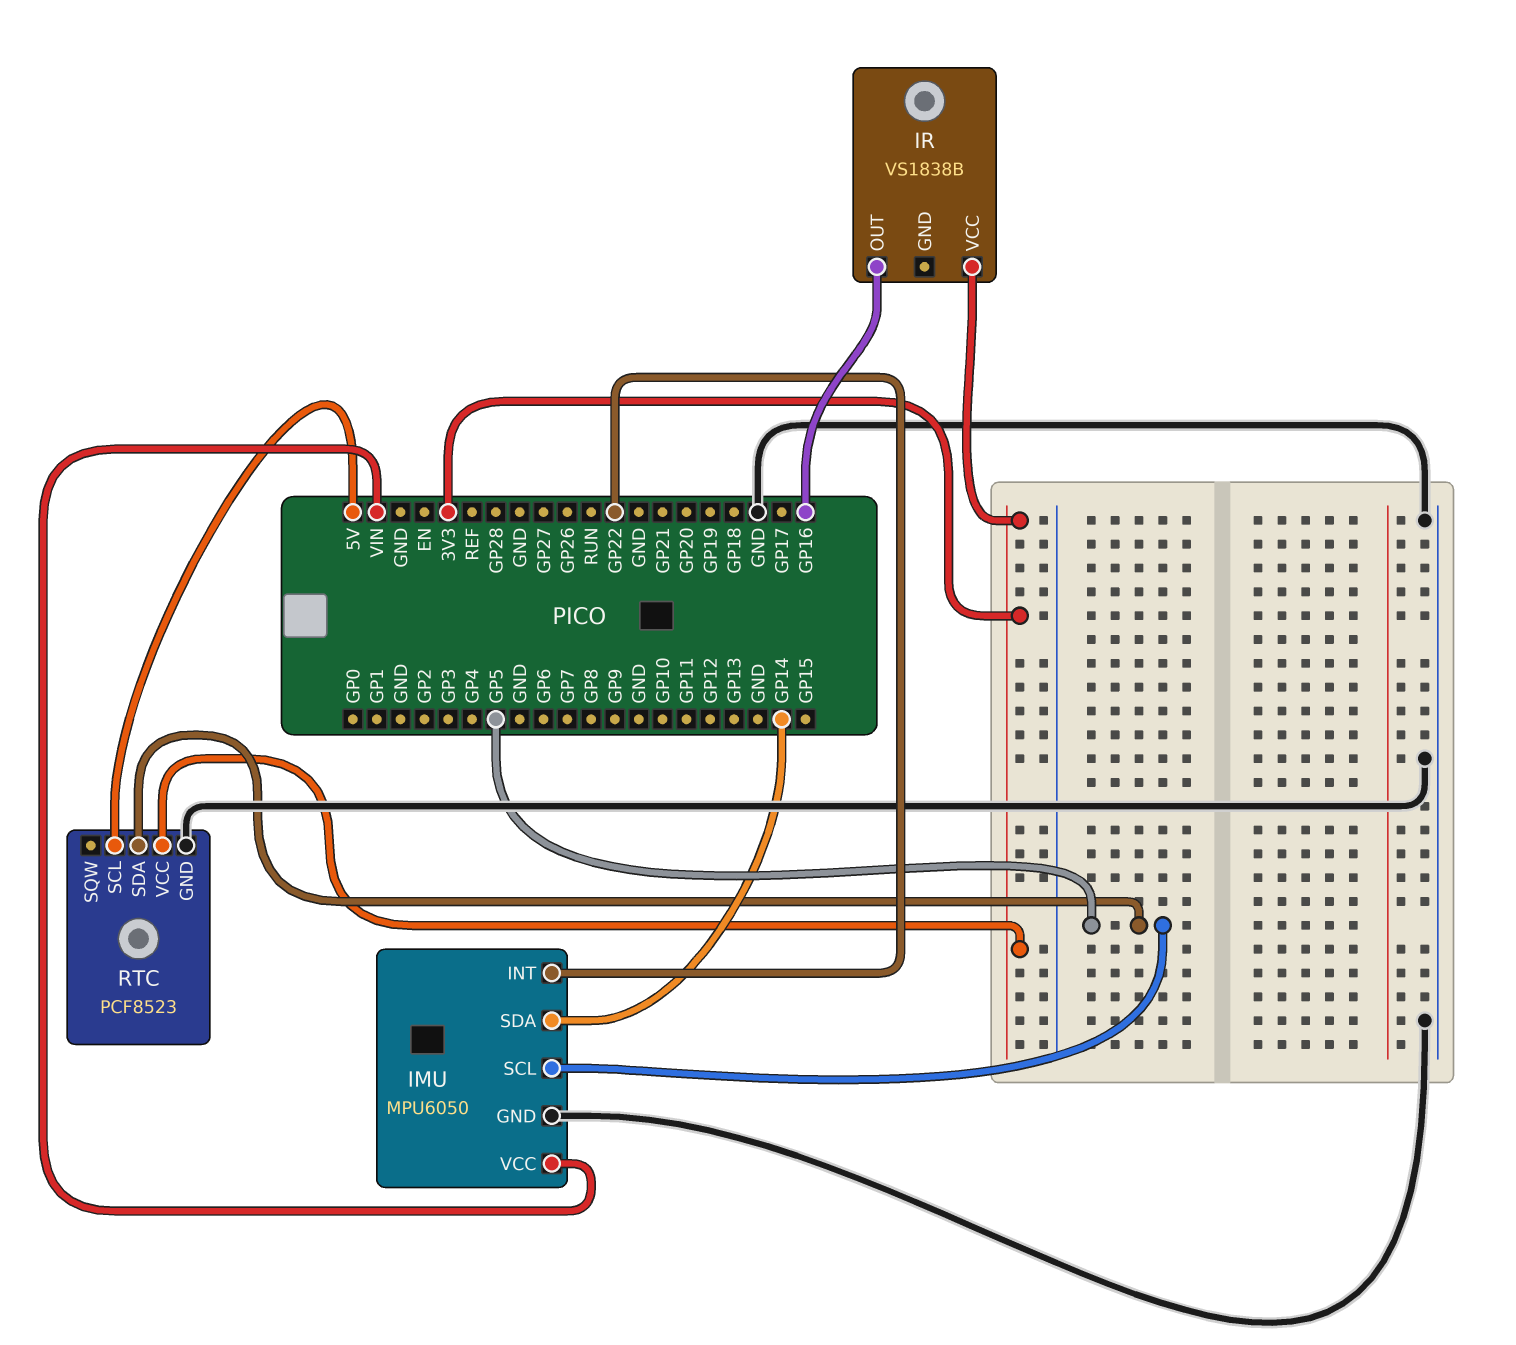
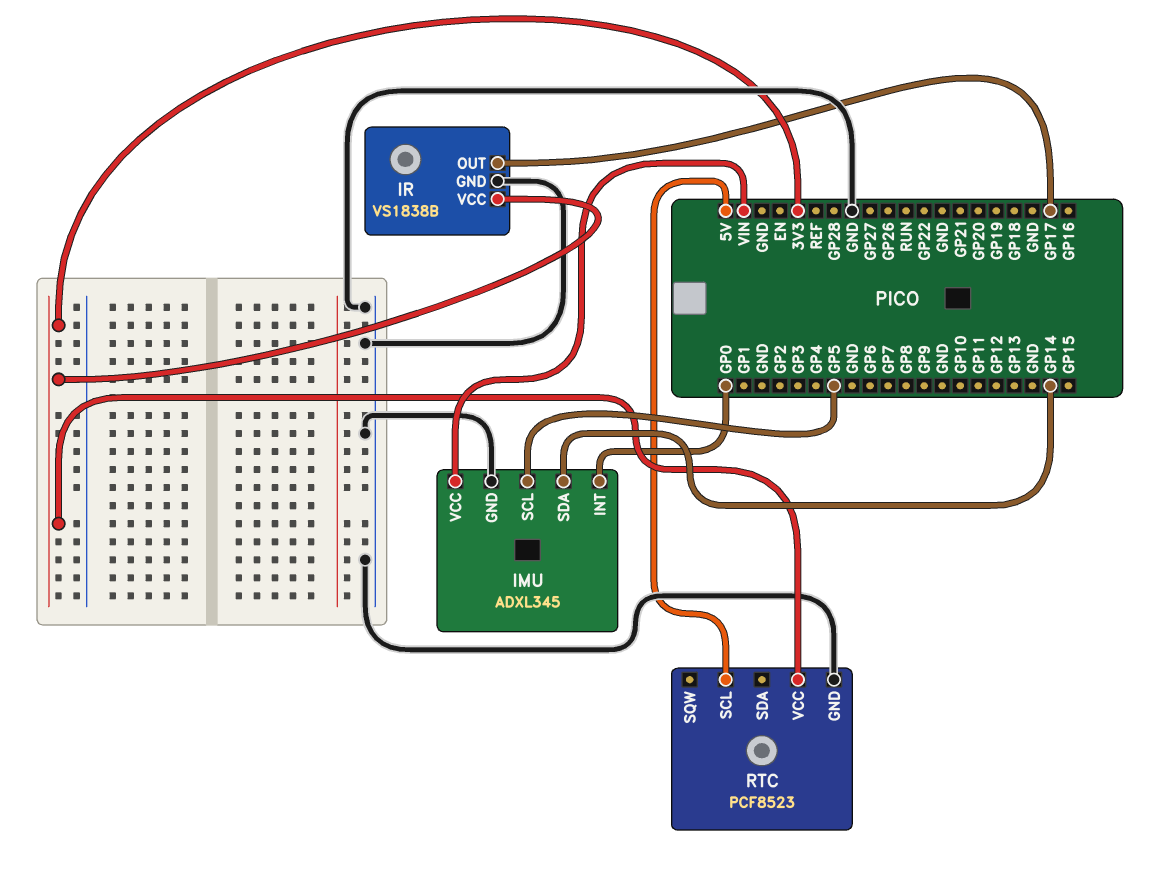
IMU: MPU6050 -> ADXL345
IMU pin INT: GP22 -> GP0
IR pin GND: none -> GND
IR pin OUT: GP16 -> GP17
RTC pin SDA: GP5 -> none

